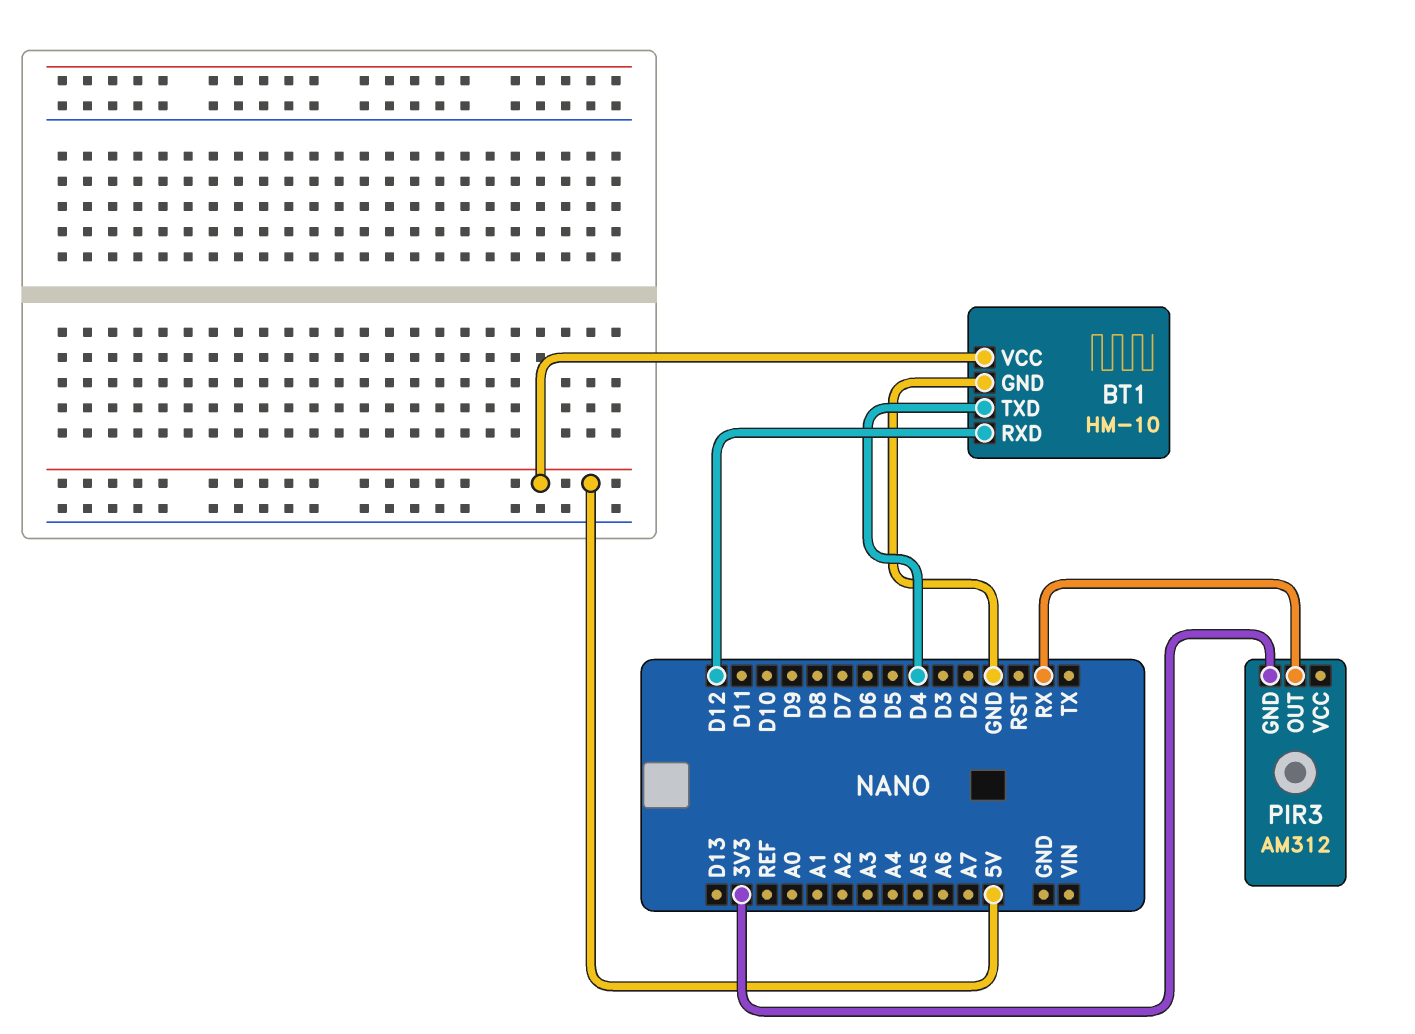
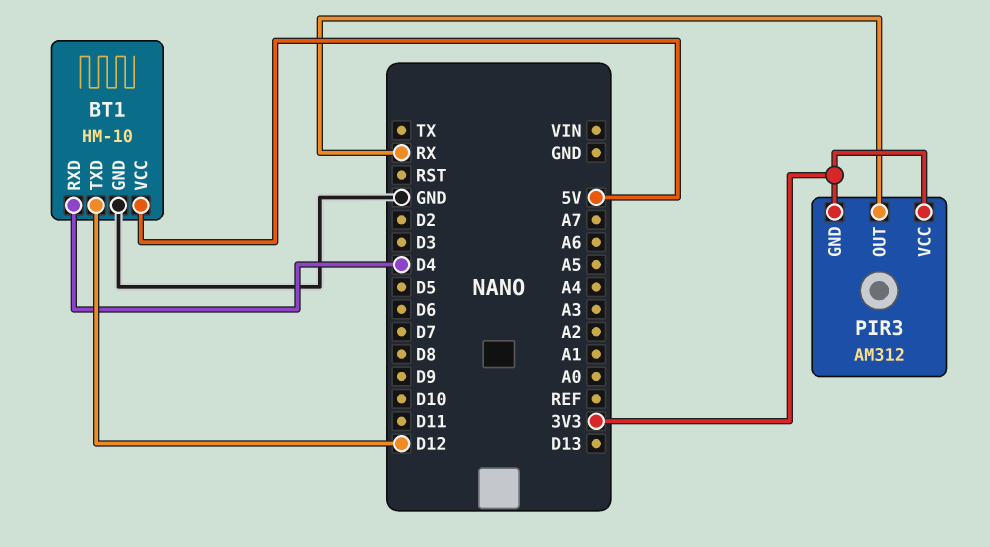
BT1 pin RXD: D12 -> D4
BT1 pin TXD: D4 -> D12
PIR3 pin VCC: none -> 3V3

